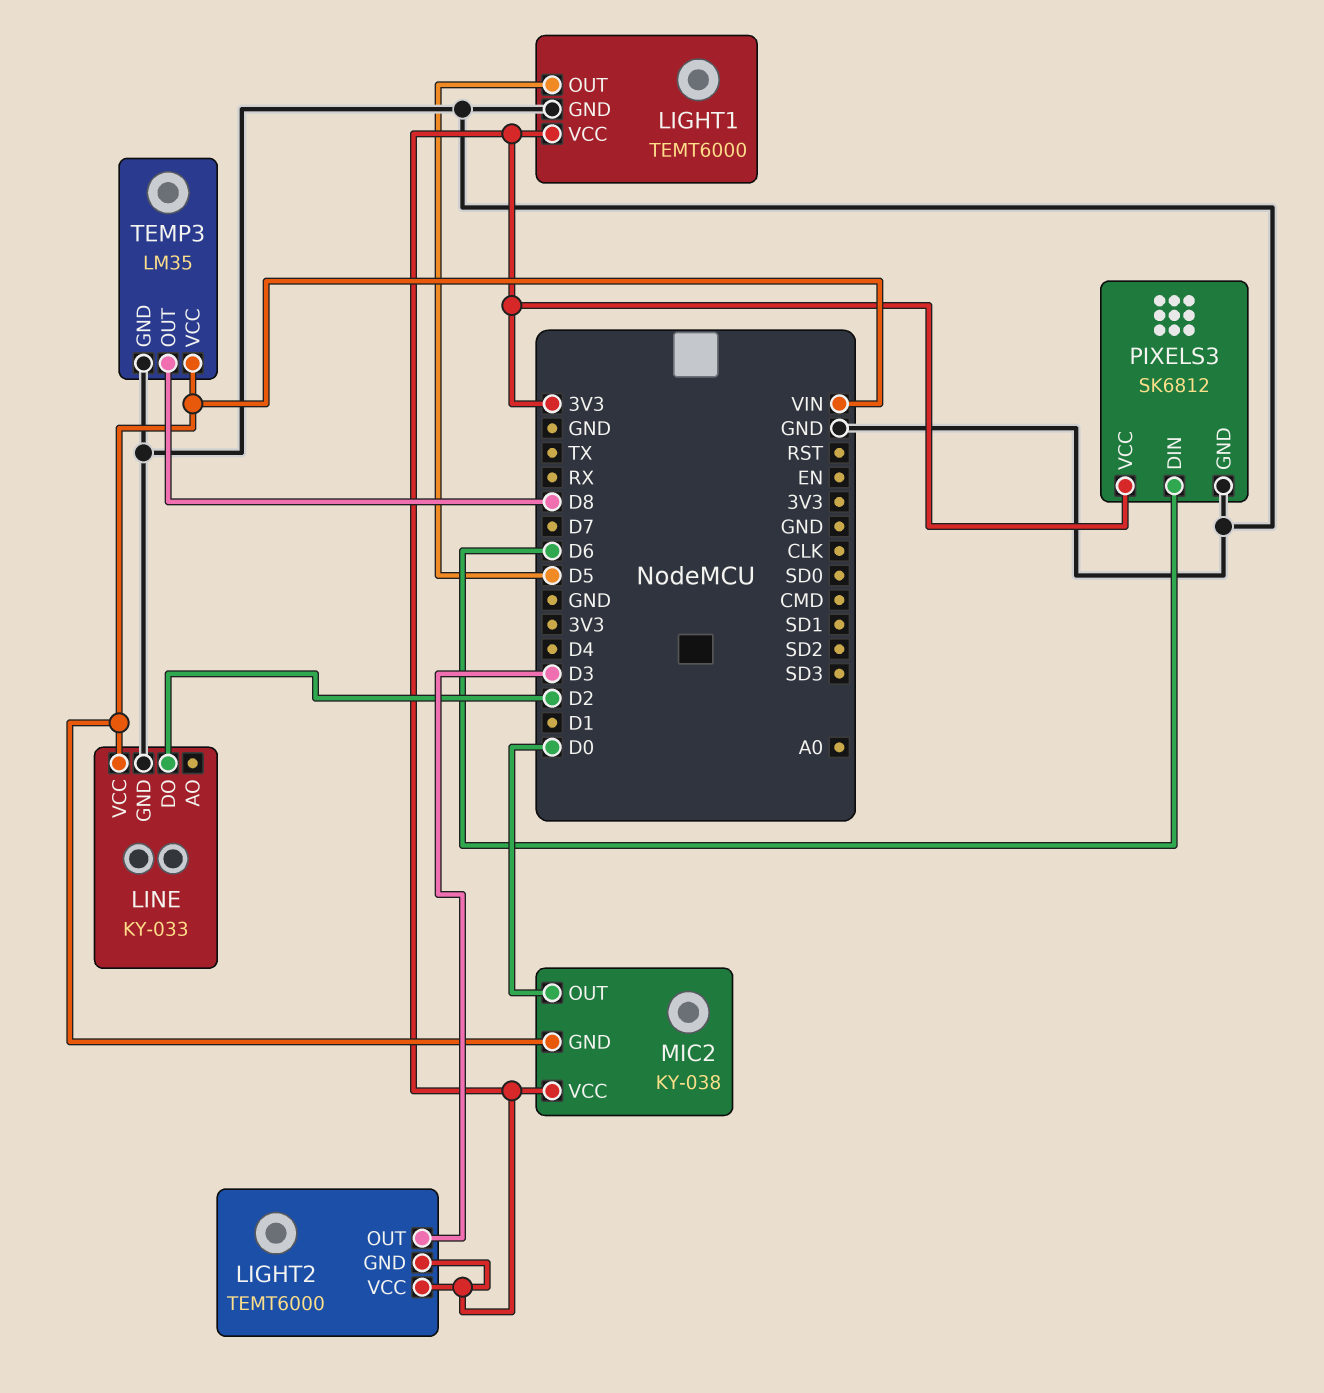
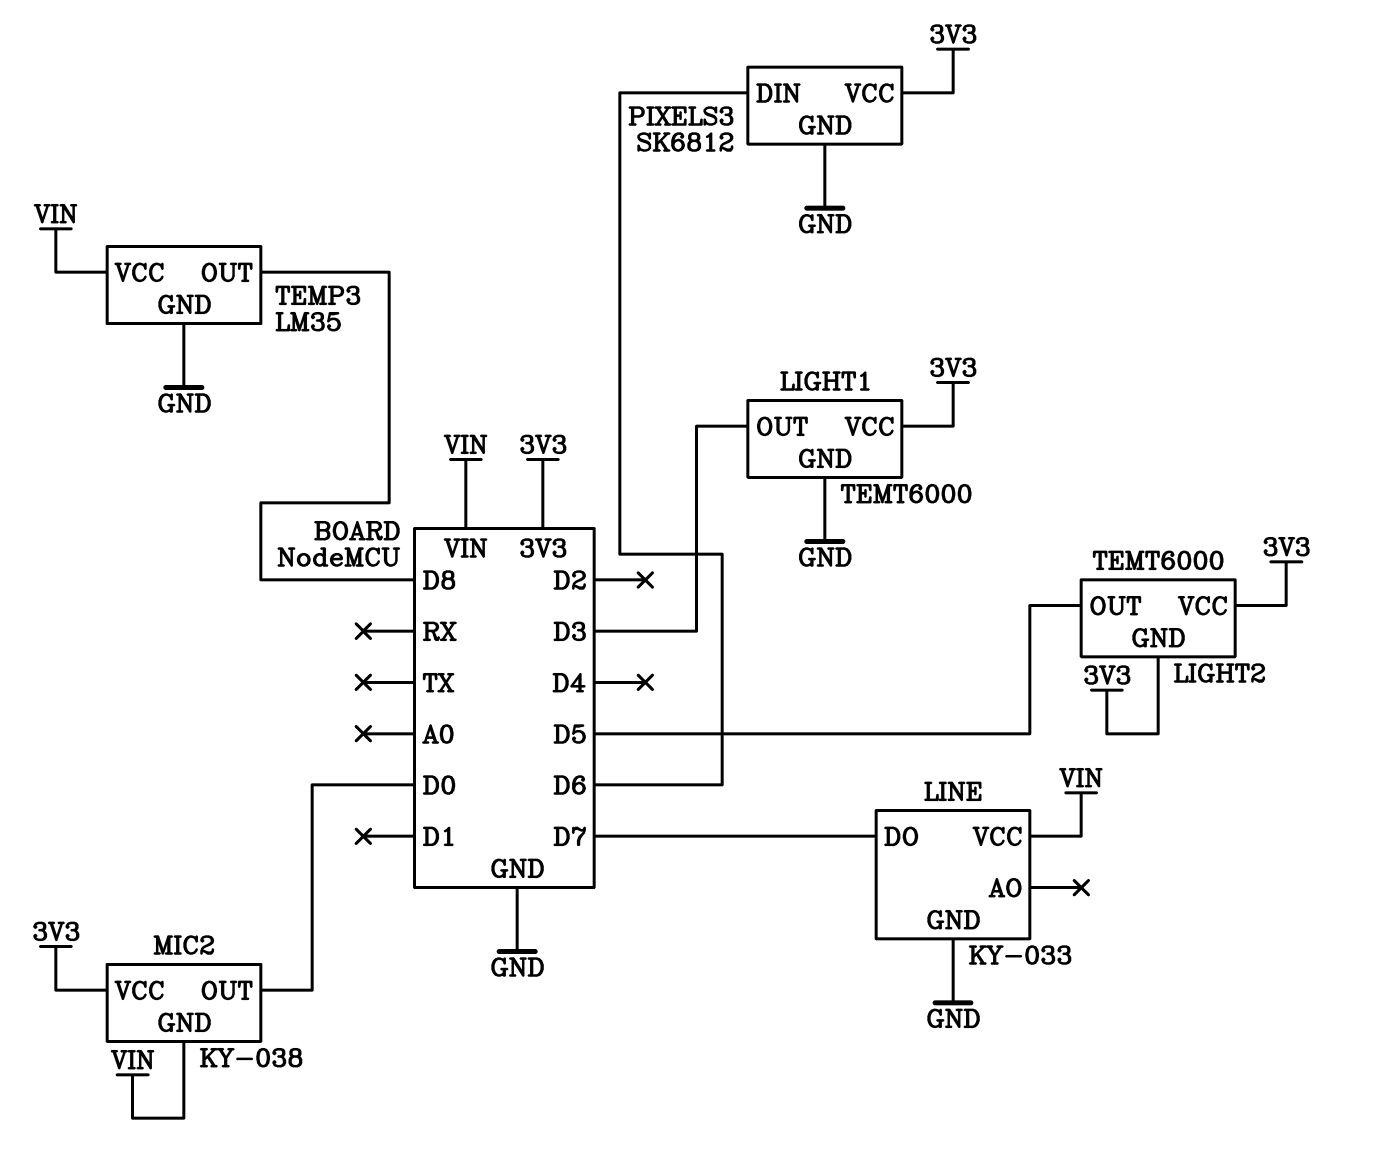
LIGHT1 pin OUT: D5 -> D3
LIGHT2 pin OUT: D3 -> D5
LINE pin DO: D2 -> D7

